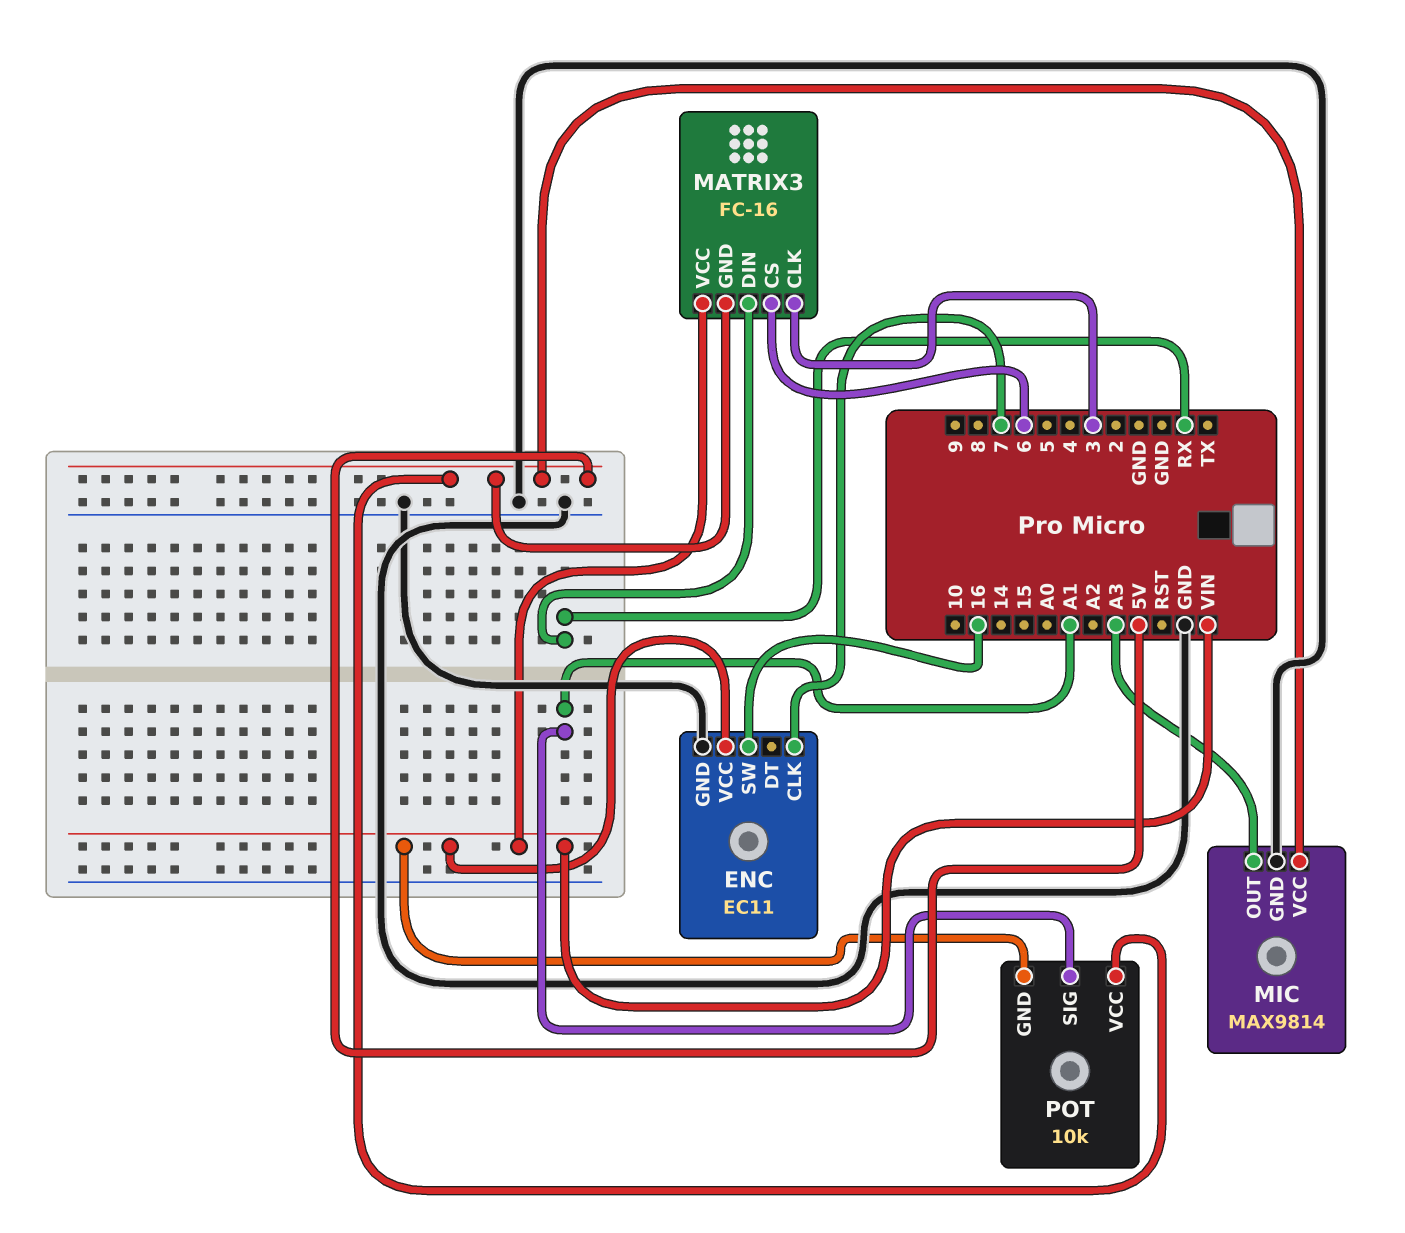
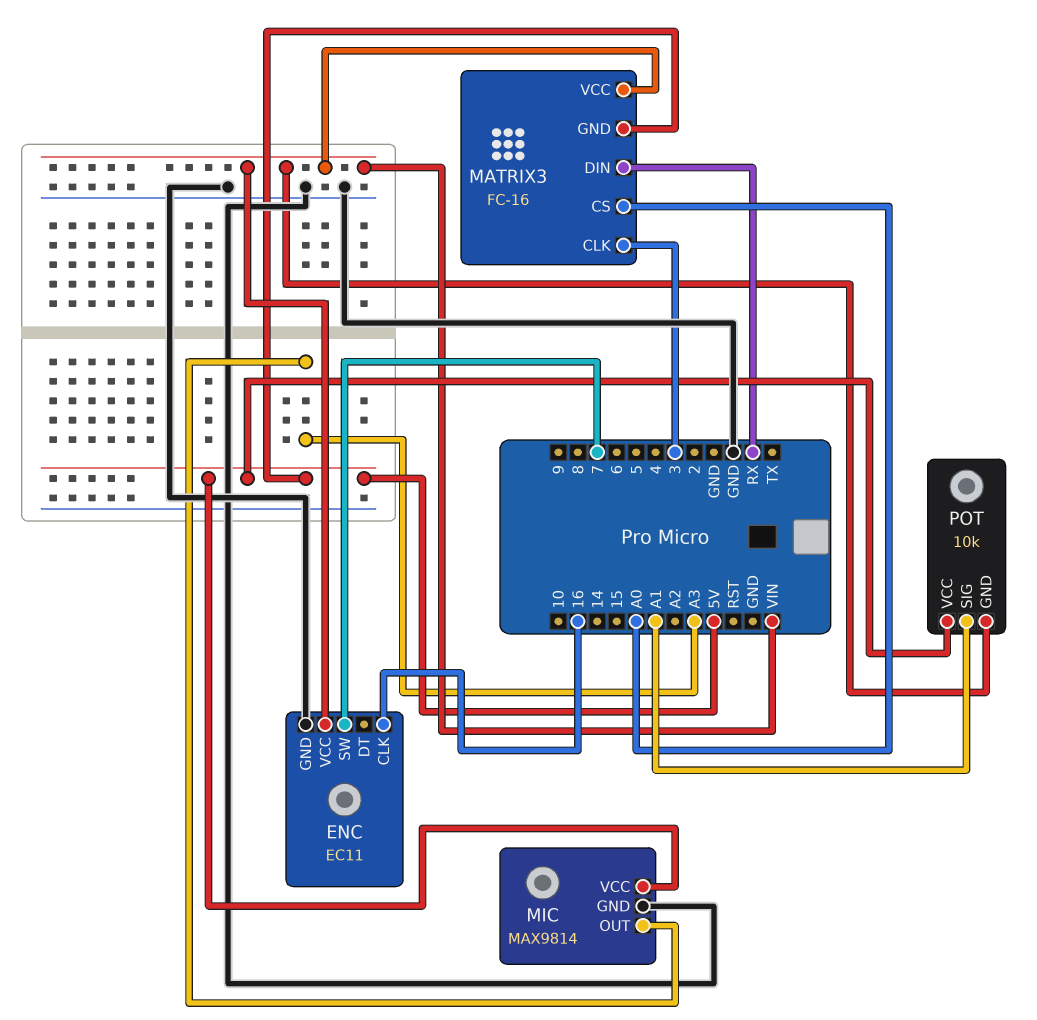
ENC pin CLK: 7 -> 16
ENC pin SW: 16 -> 7
MATRIX3 pin CS: 6 -> A0

